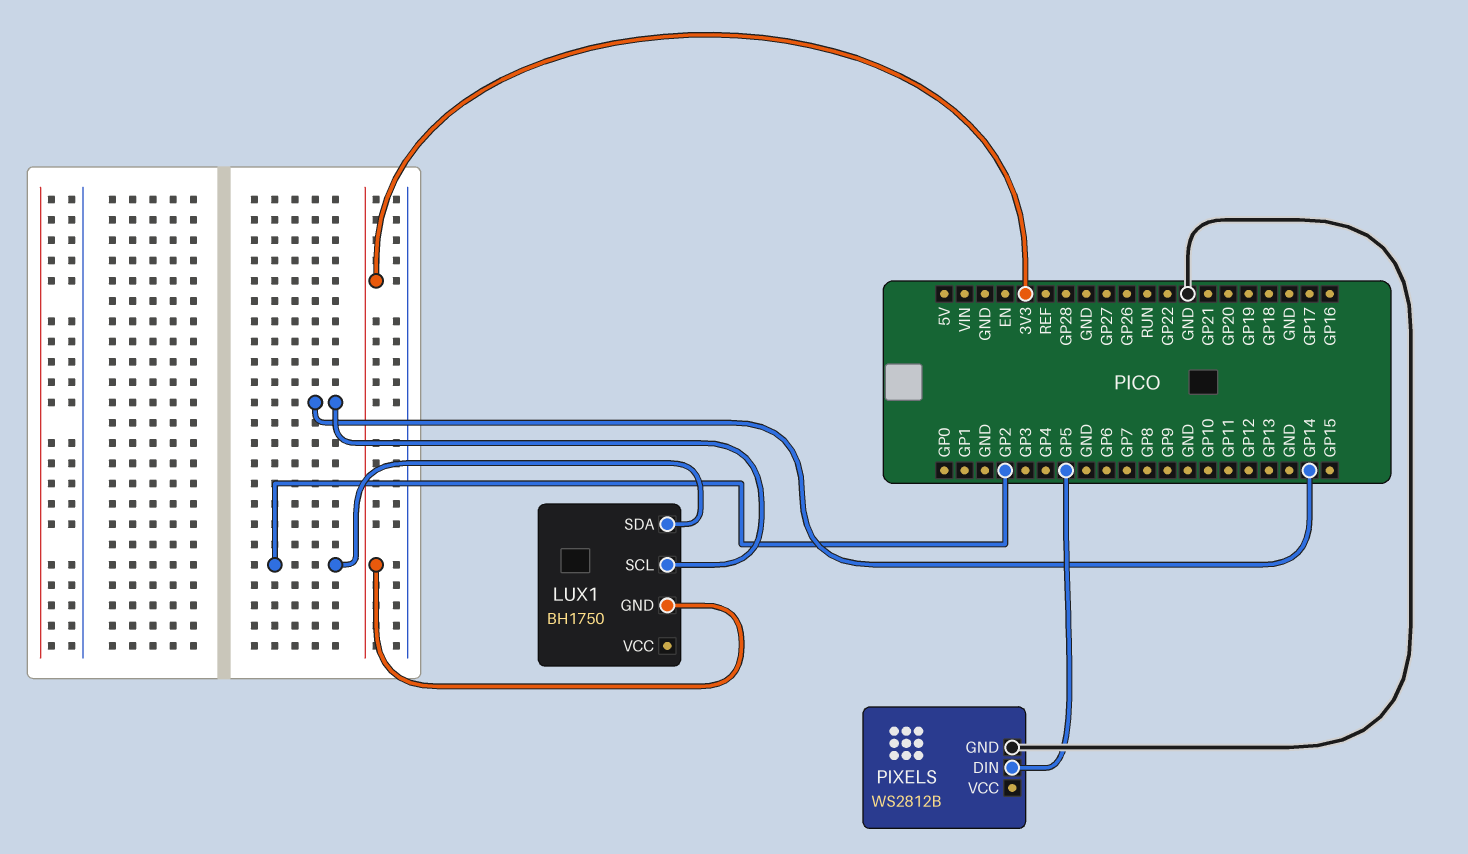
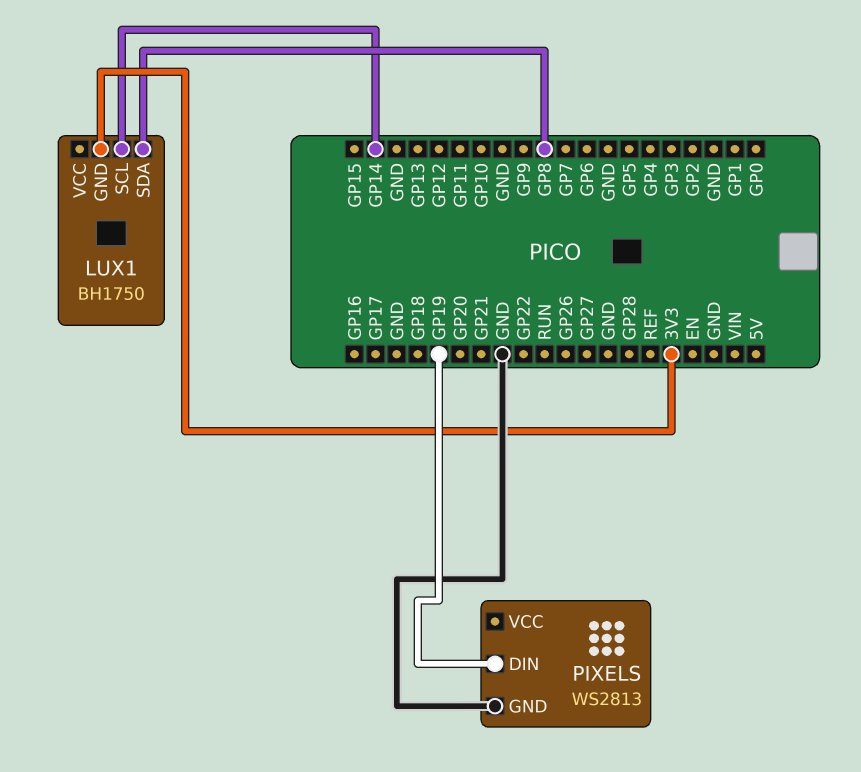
LUX1 pin SDA: GP2 -> GP8
PIXELS: WS2812B -> WS2813
PIXELS pin DIN: GP5 -> GP19

